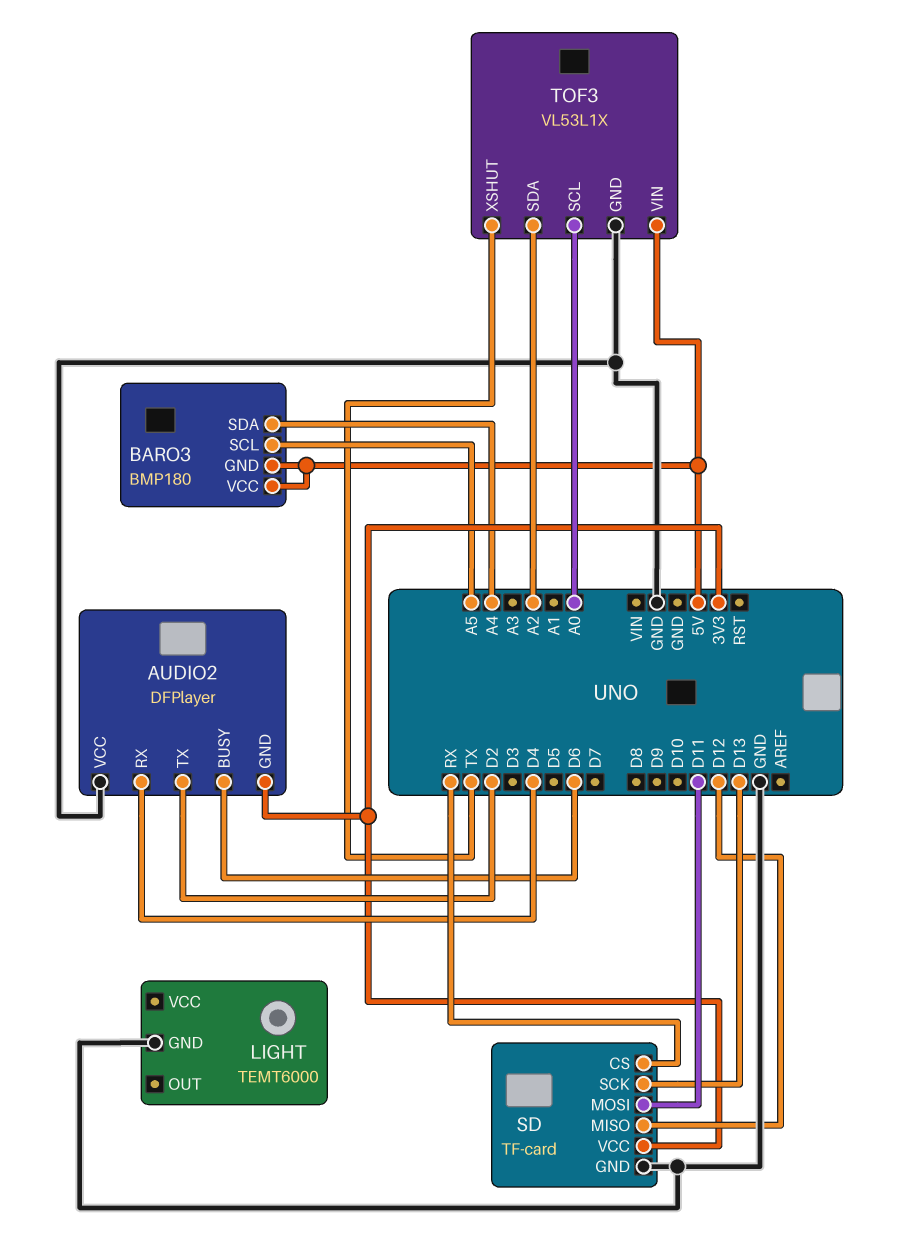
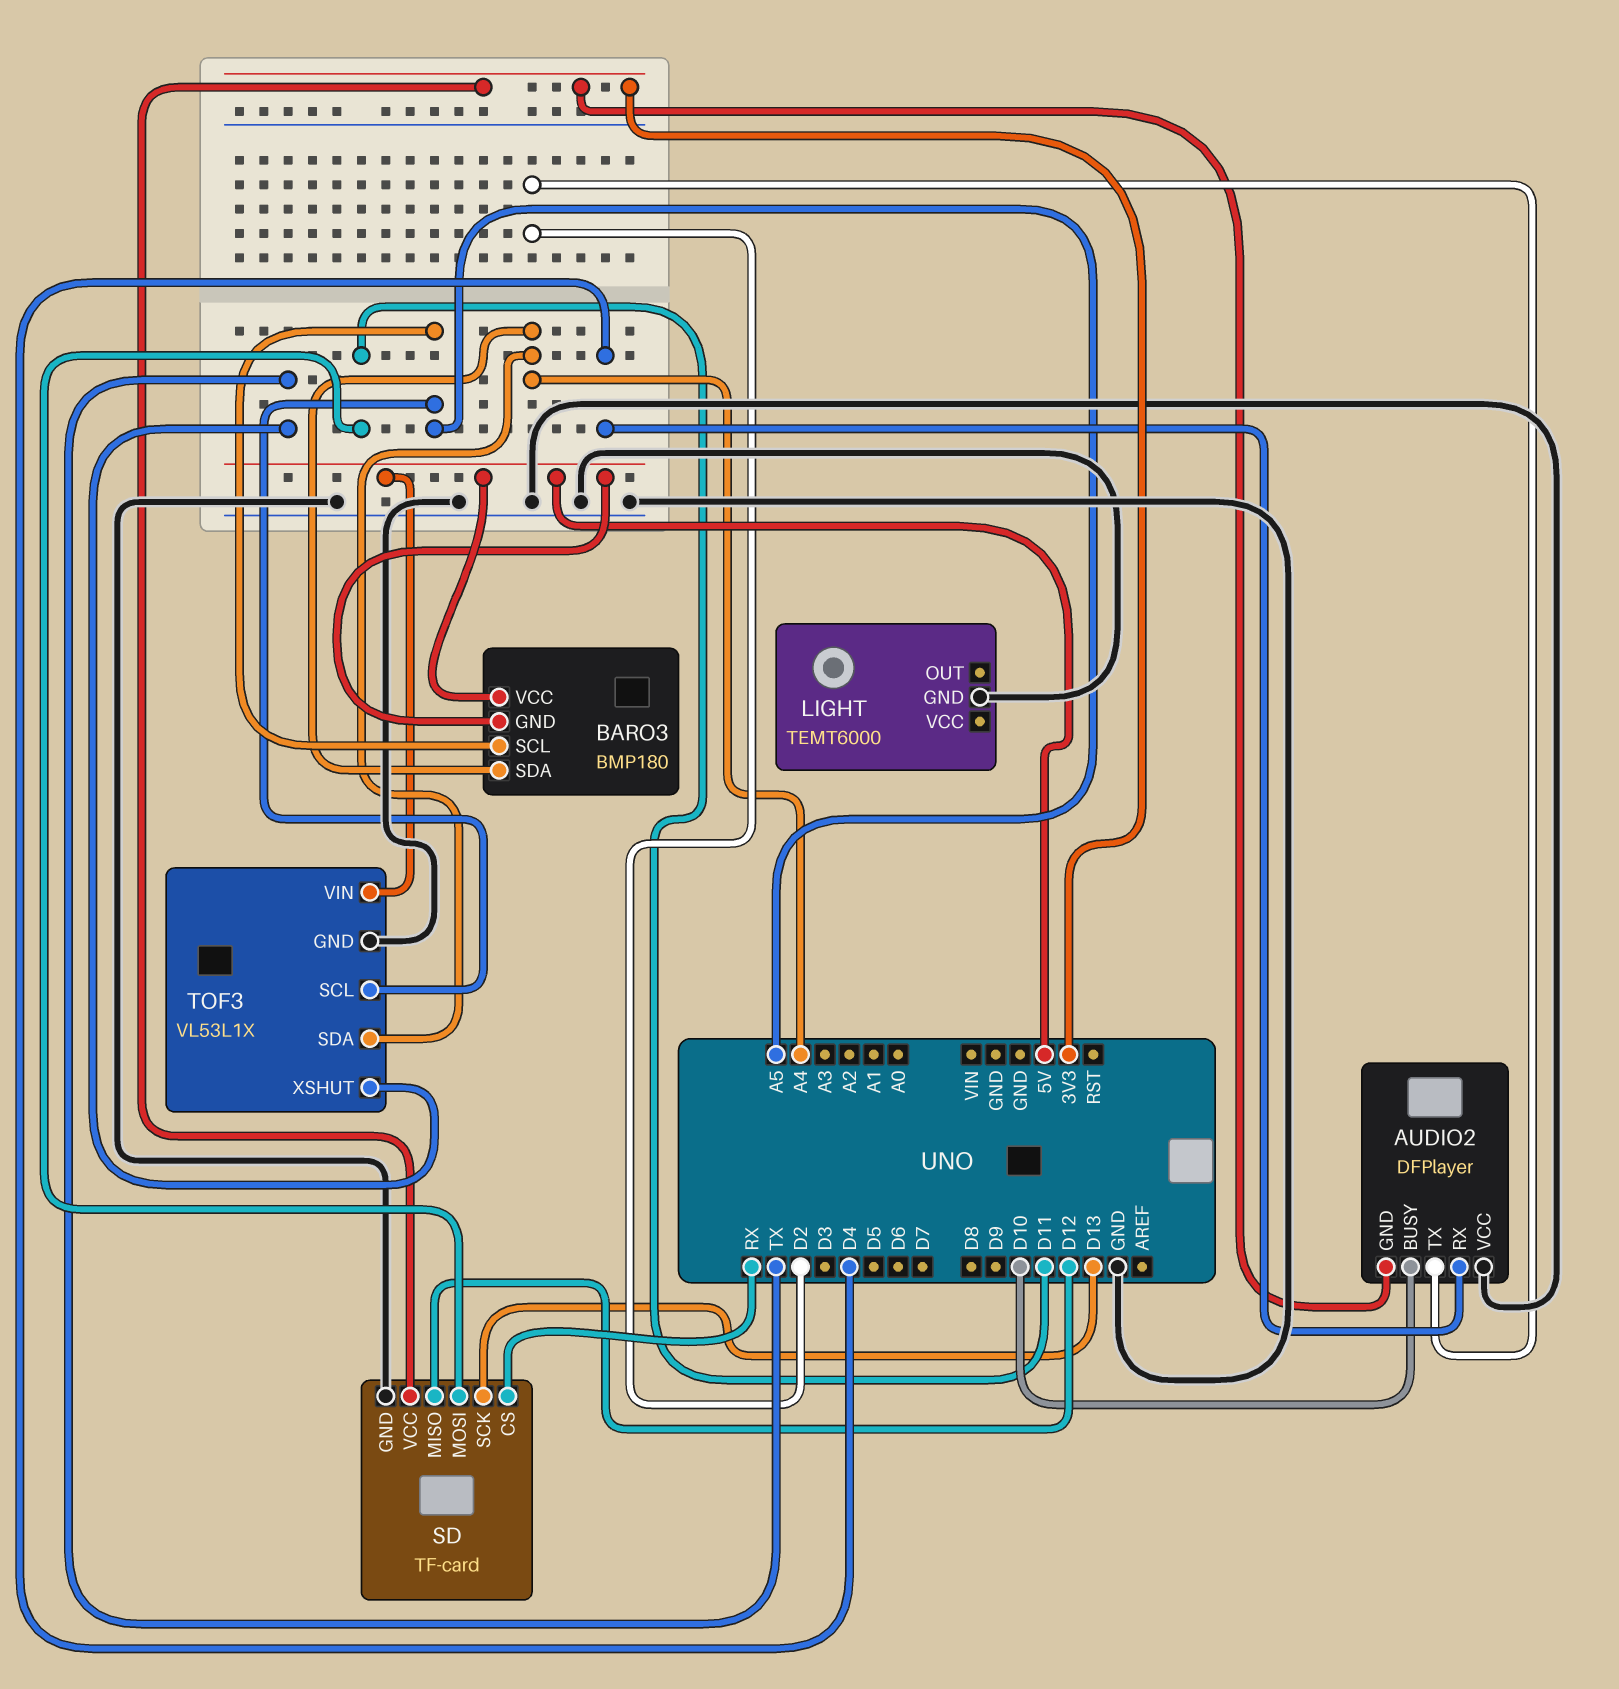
AUDIO2 pin BUSY: D6 -> D10
TOF3 pin SCL: A0 -> A5
TOF3 pin SDA: A2 -> A4

